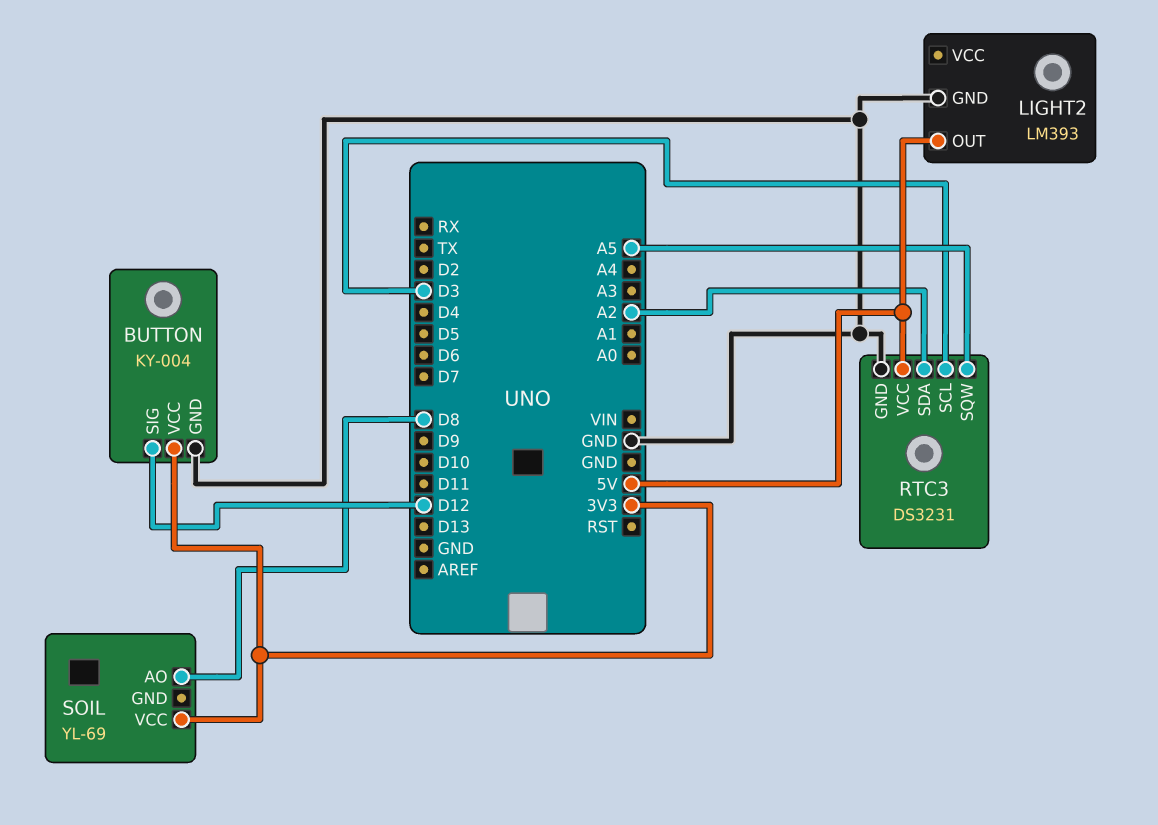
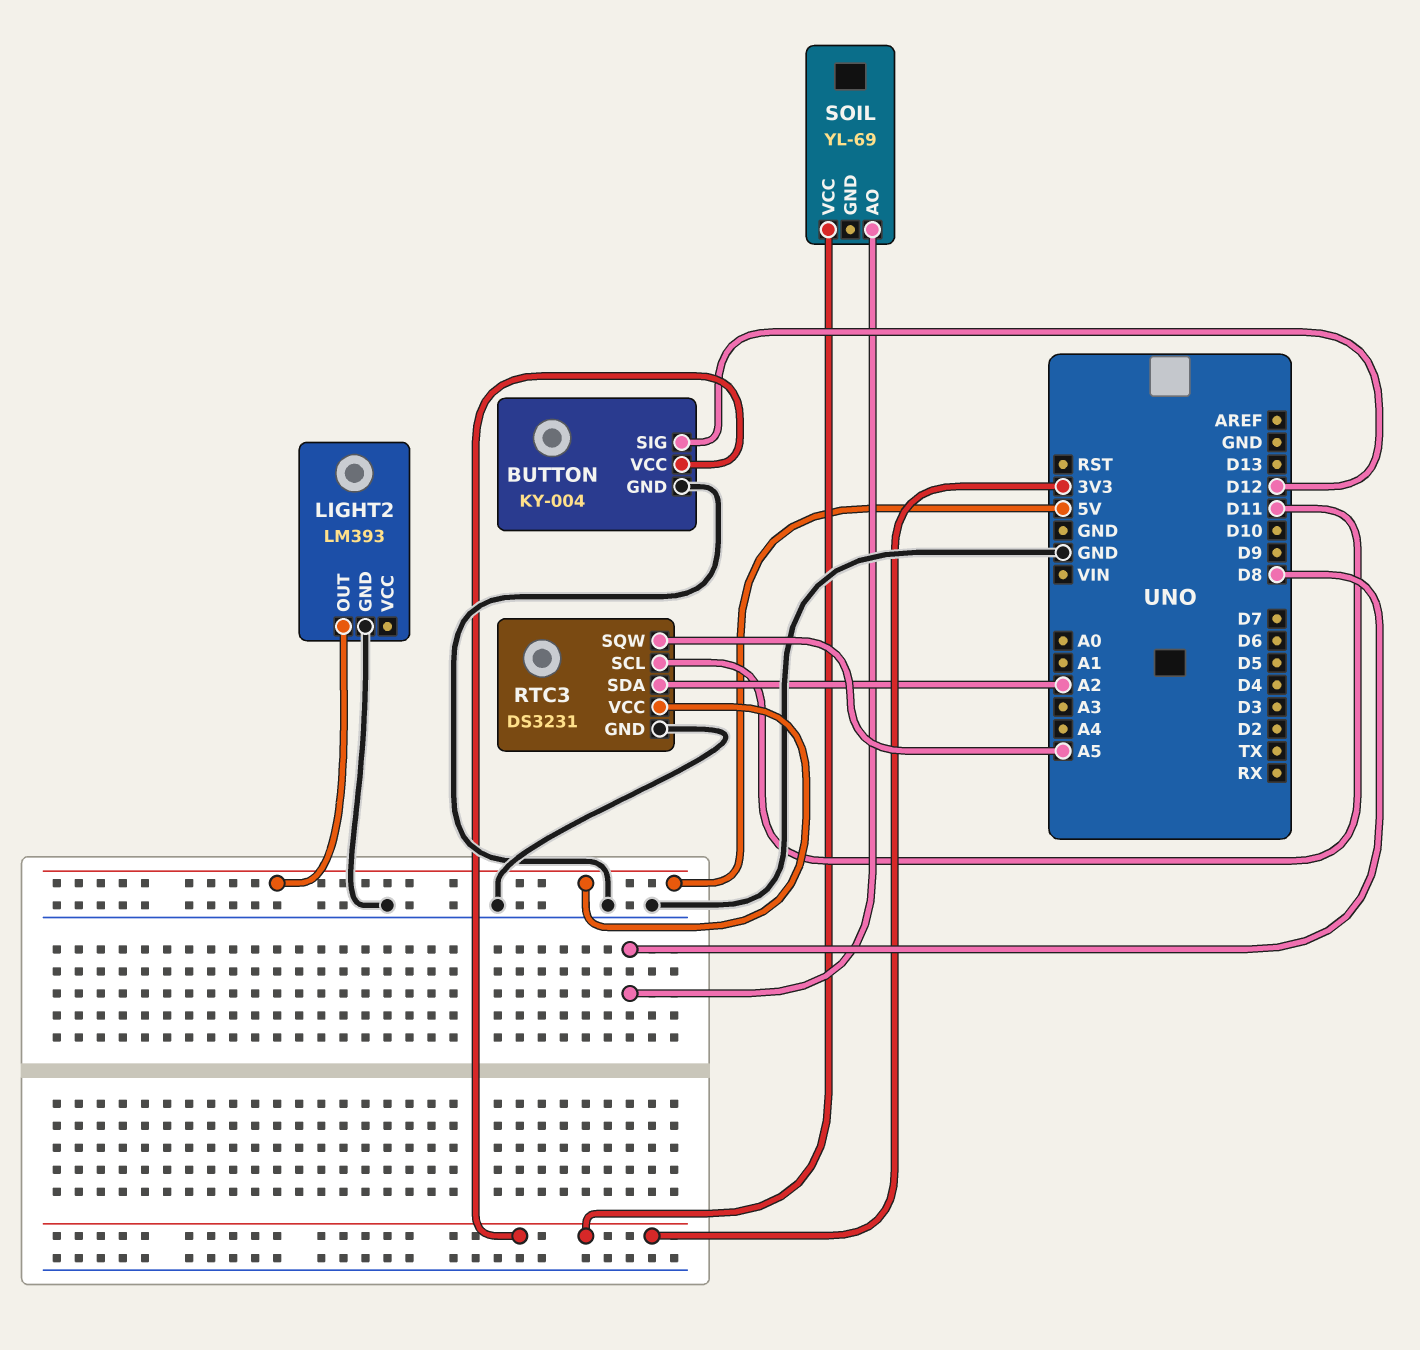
RTC3 pin SCL: D3 -> D11

